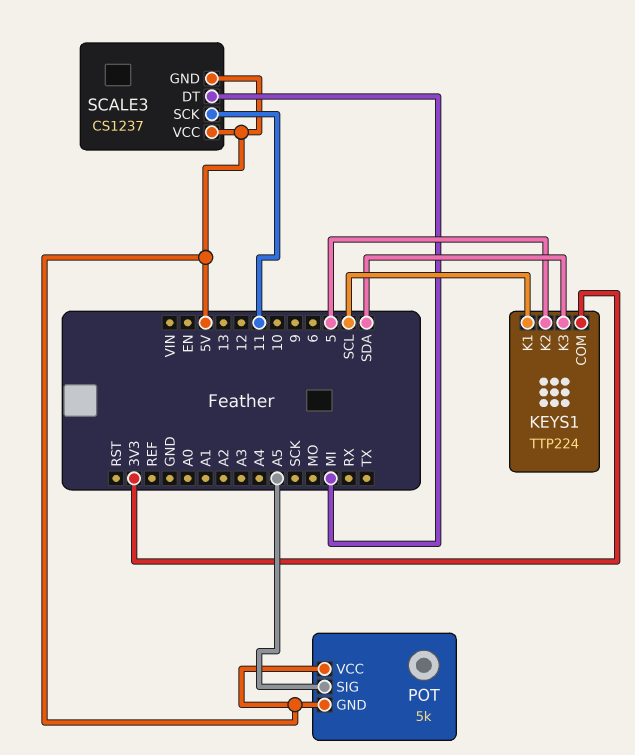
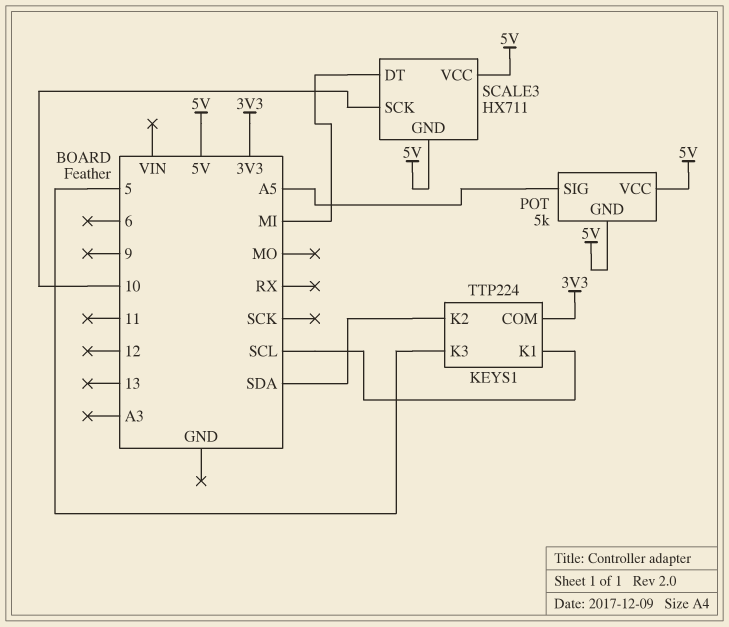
KEYS1 pin K2: 5 -> SDA
KEYS1 pin K3: SDA -> 5
SCALE3: CS1237 -> HX711
SCALE3 pin SCK: 11 -> 10

